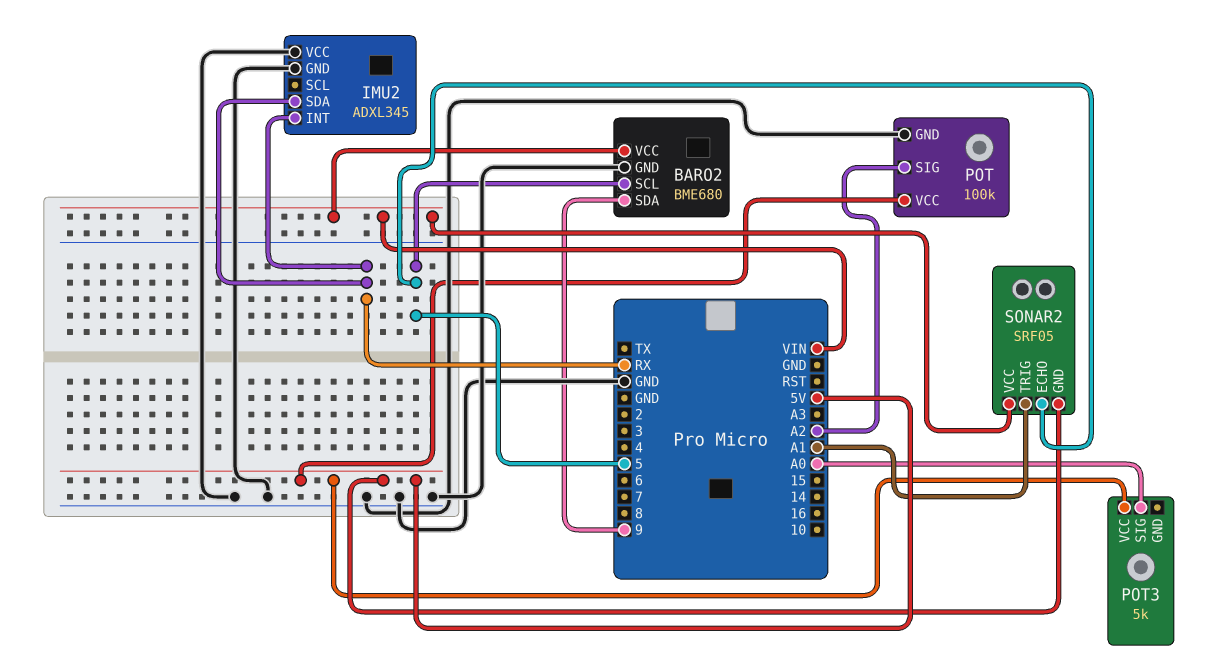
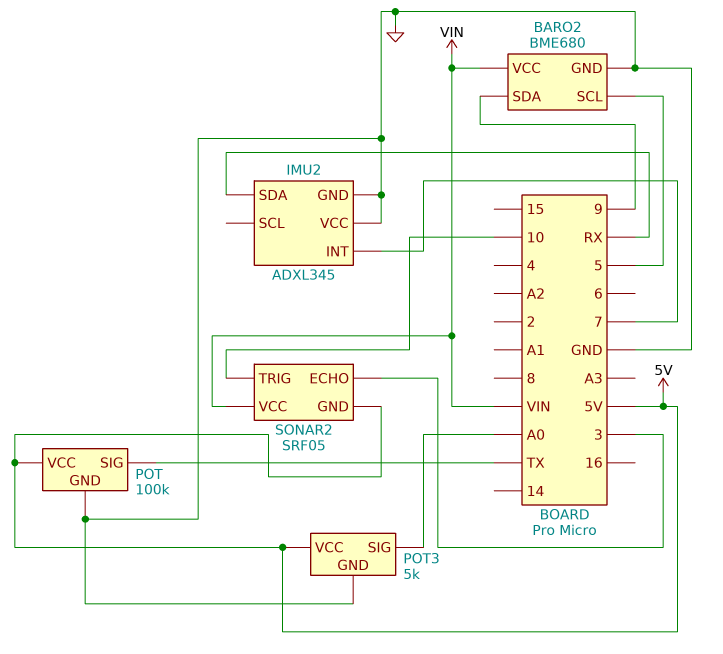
IMU2 pin INT: RX -> 7
POT pin SIG: A2 -> TX
POT3 pin GND: none -> GND
SONAR2 pin ECHO: 5 -> 3
SONAR2 pin TRIG: A1 -> 10

